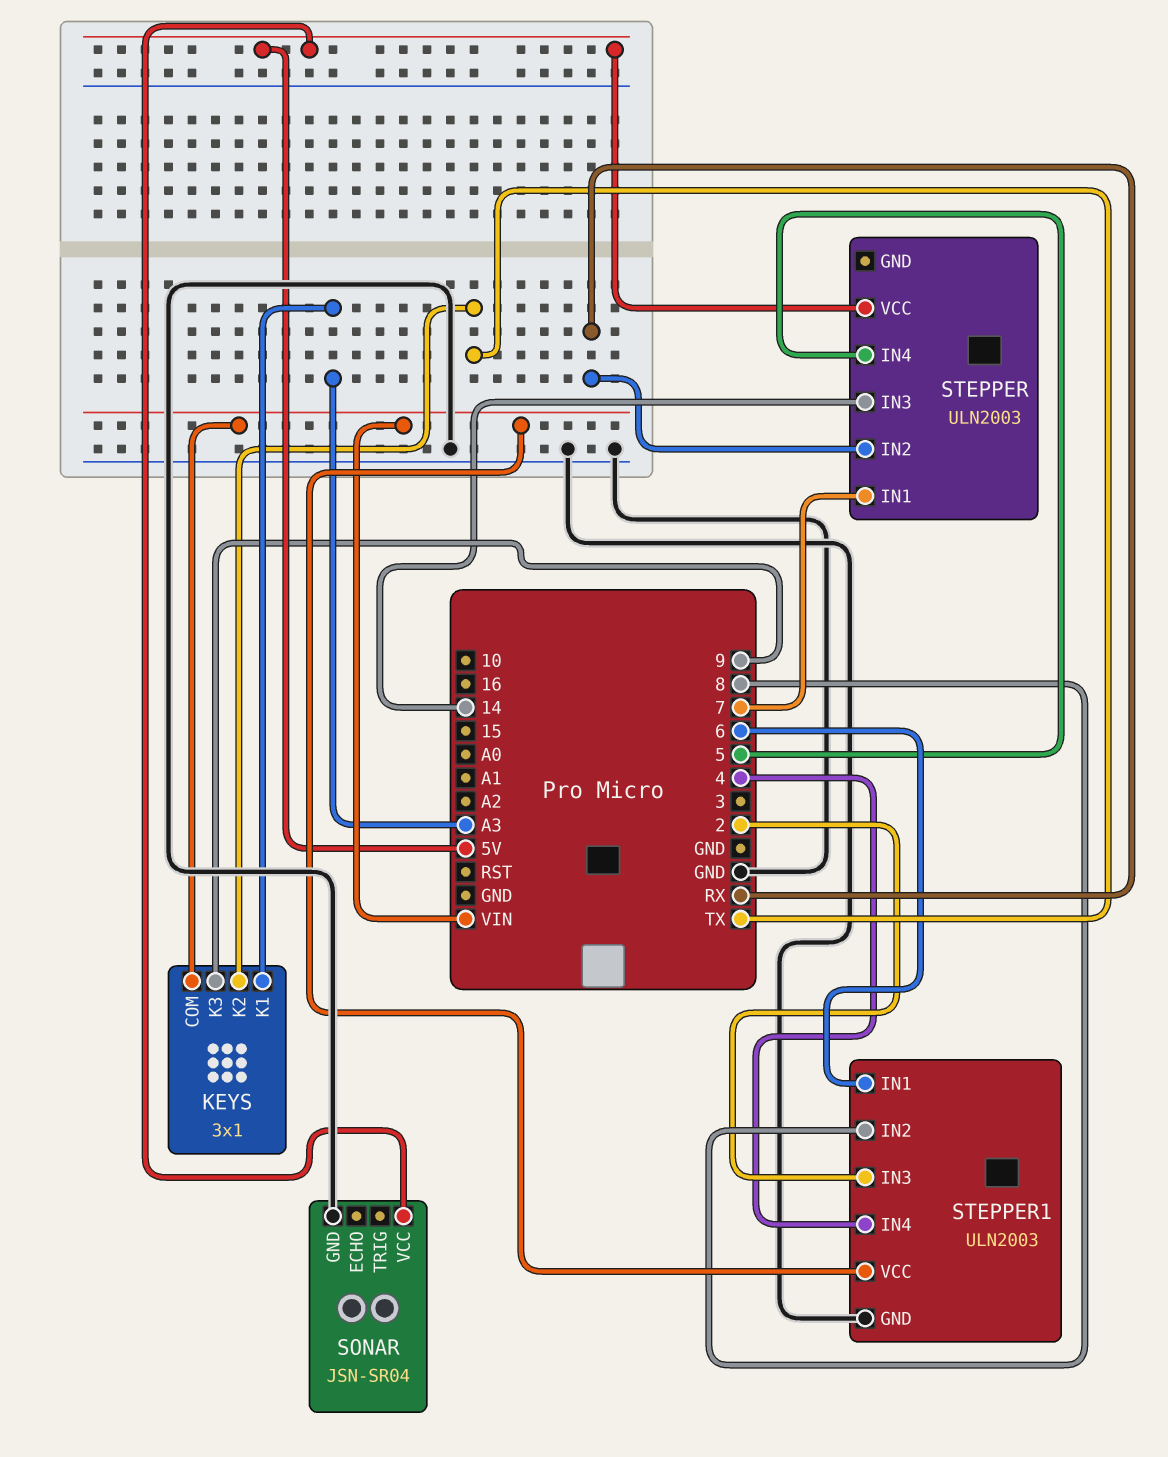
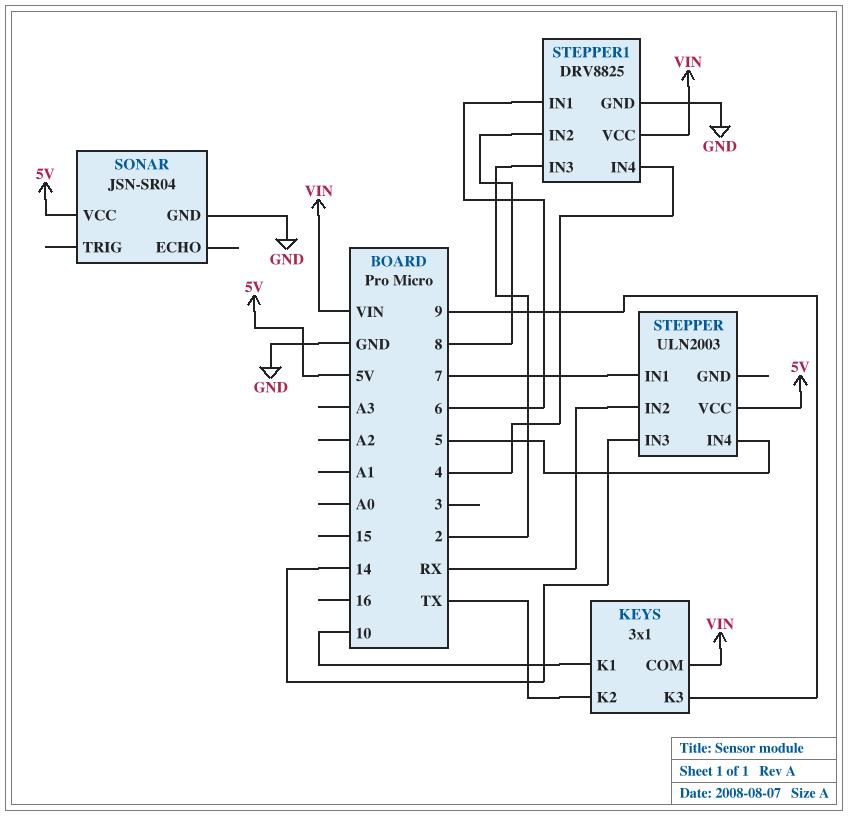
KEYS pin K1: A3 -> 10
STEPPER1: ULN2003 -> DRV8825

